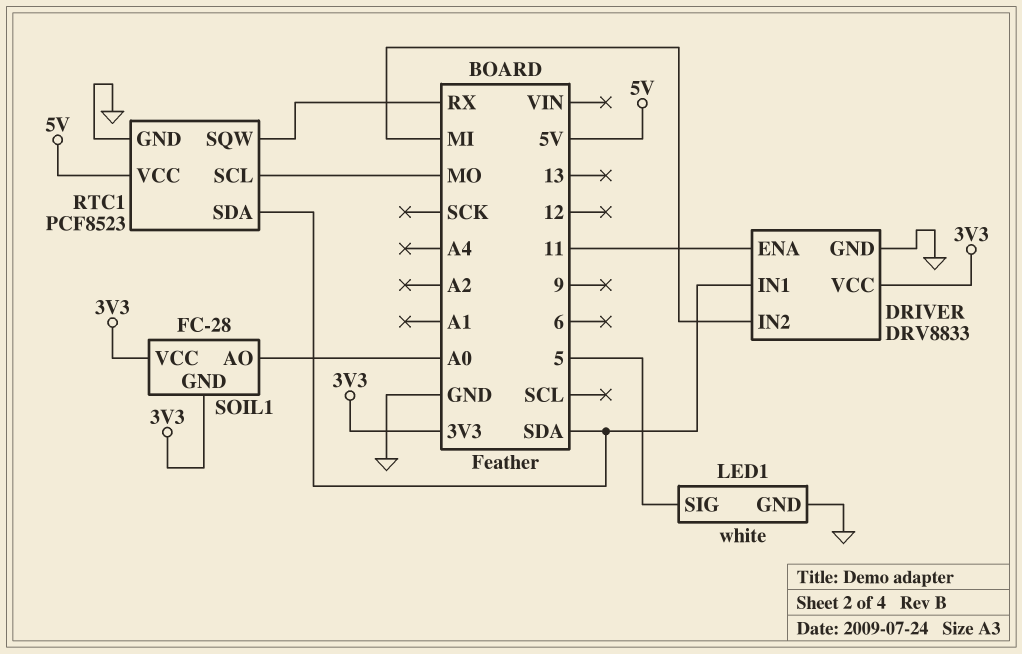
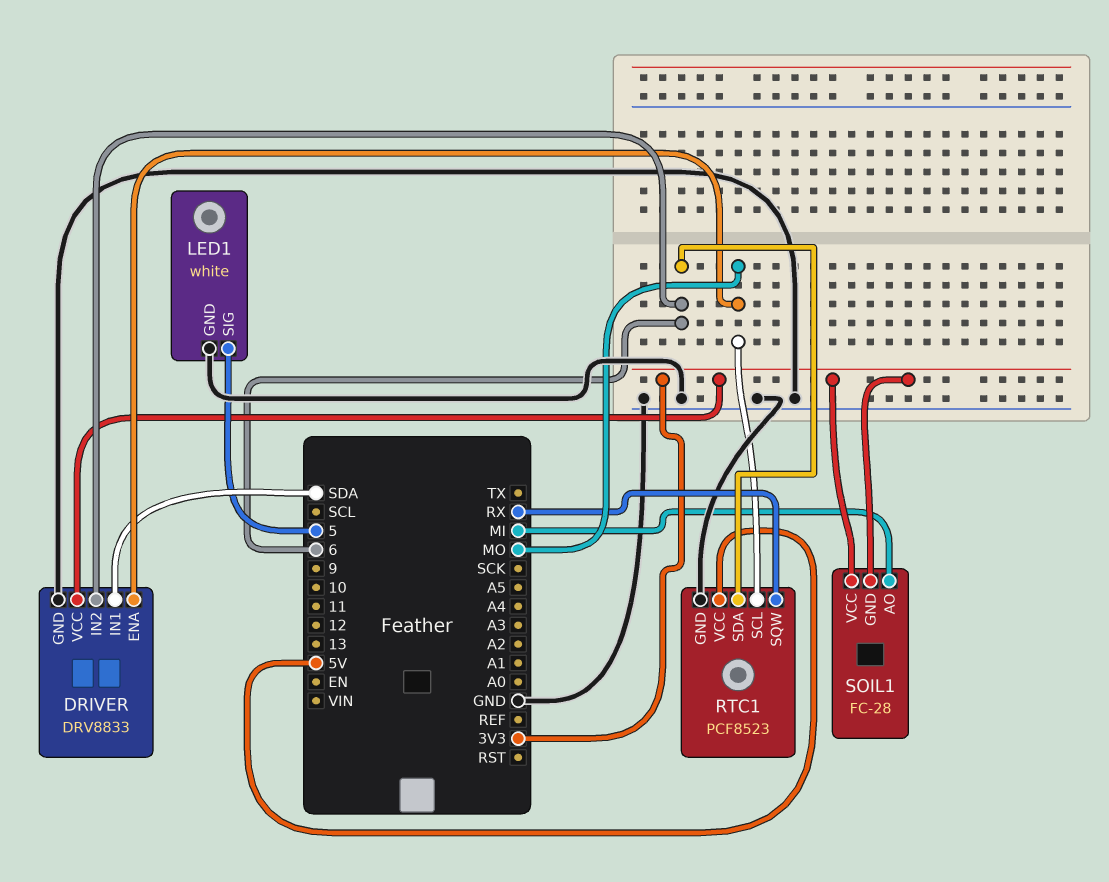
DRIVER pin ENA: 11 -> MO
DRIVER pin IN2: MI -> 6
RTC1 pin SDA: SDA -> 6
SOIL1 pin AO: A0 -> MI

